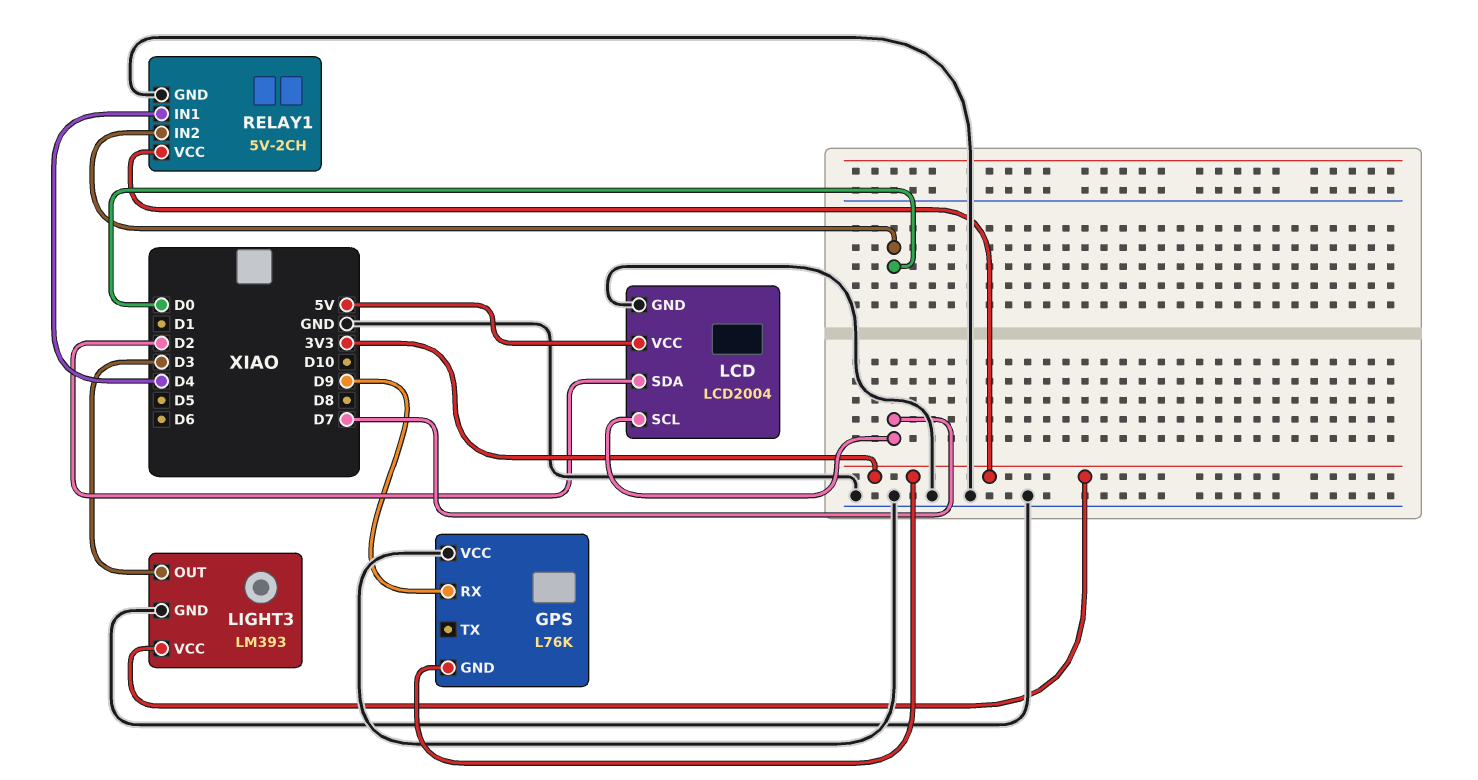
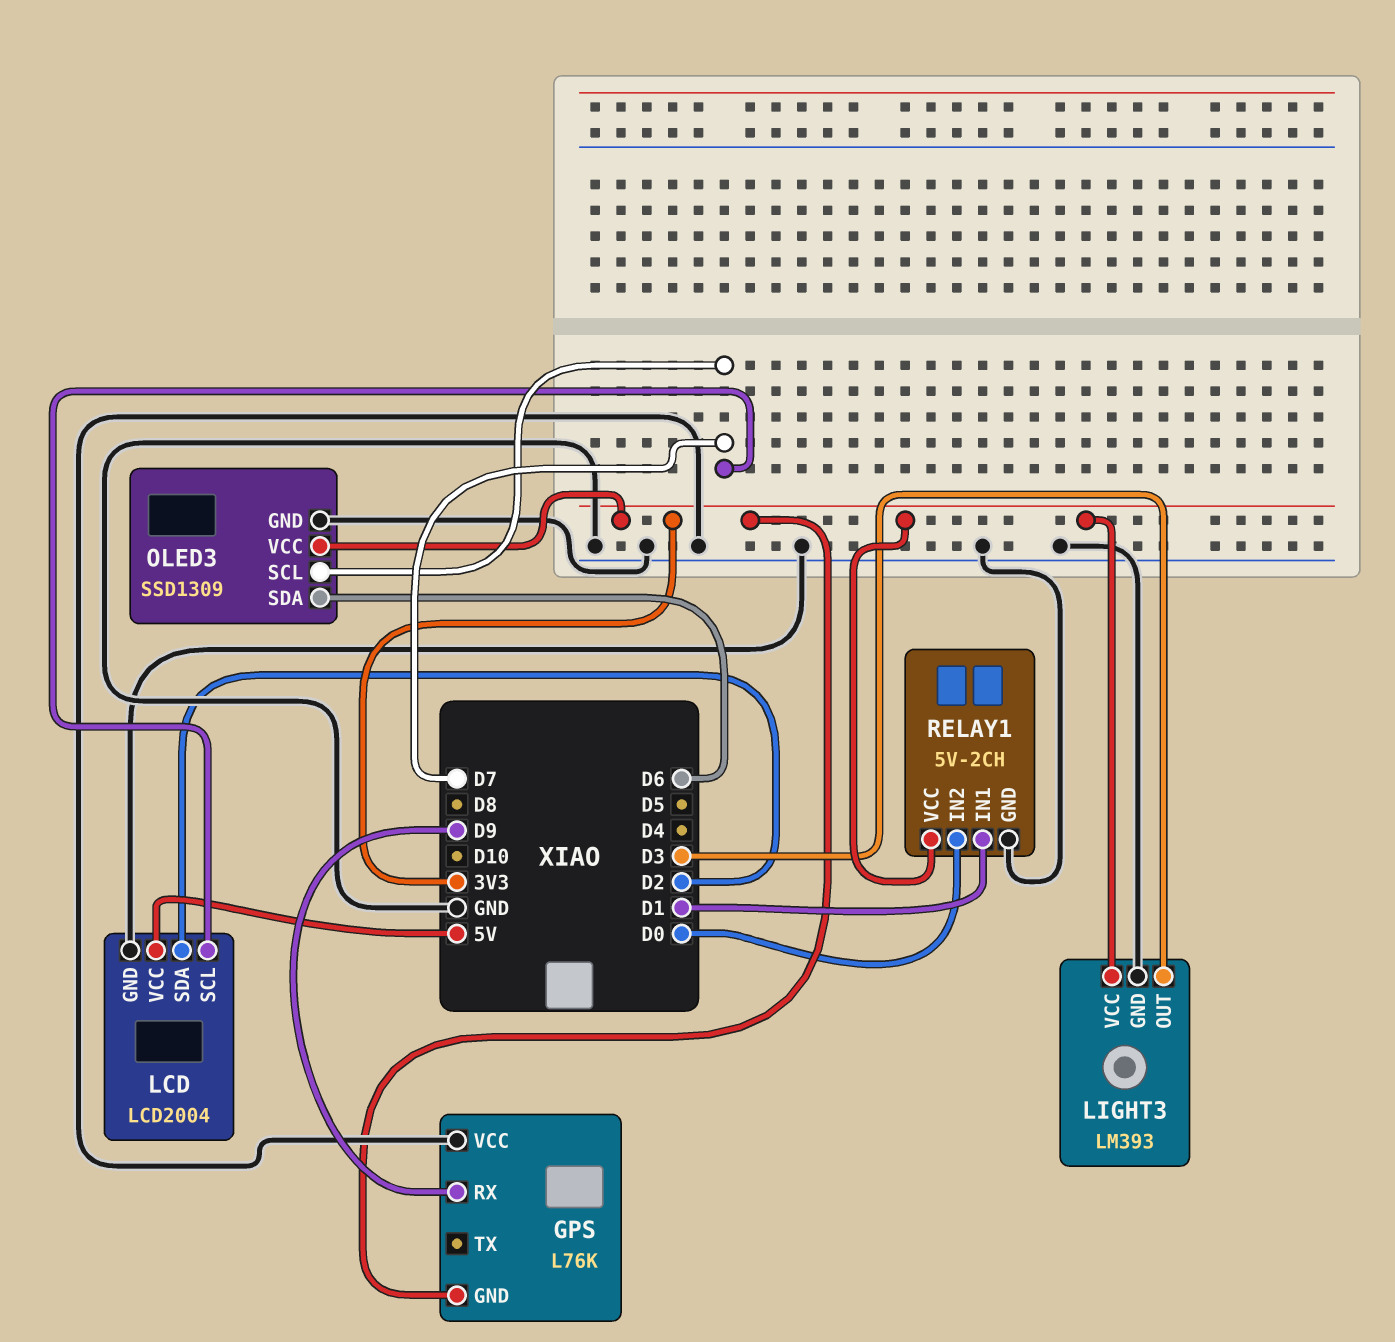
OLED3: none -> SSD1309
OLED3 pin GND: none -> GND
OLED3 pin SCL: none -> D7
OLED3 pin SDA: none -> D6
OLED3 pin VCC: none -> 3V3
RELAY1 pin IN1: D4 -> D1

